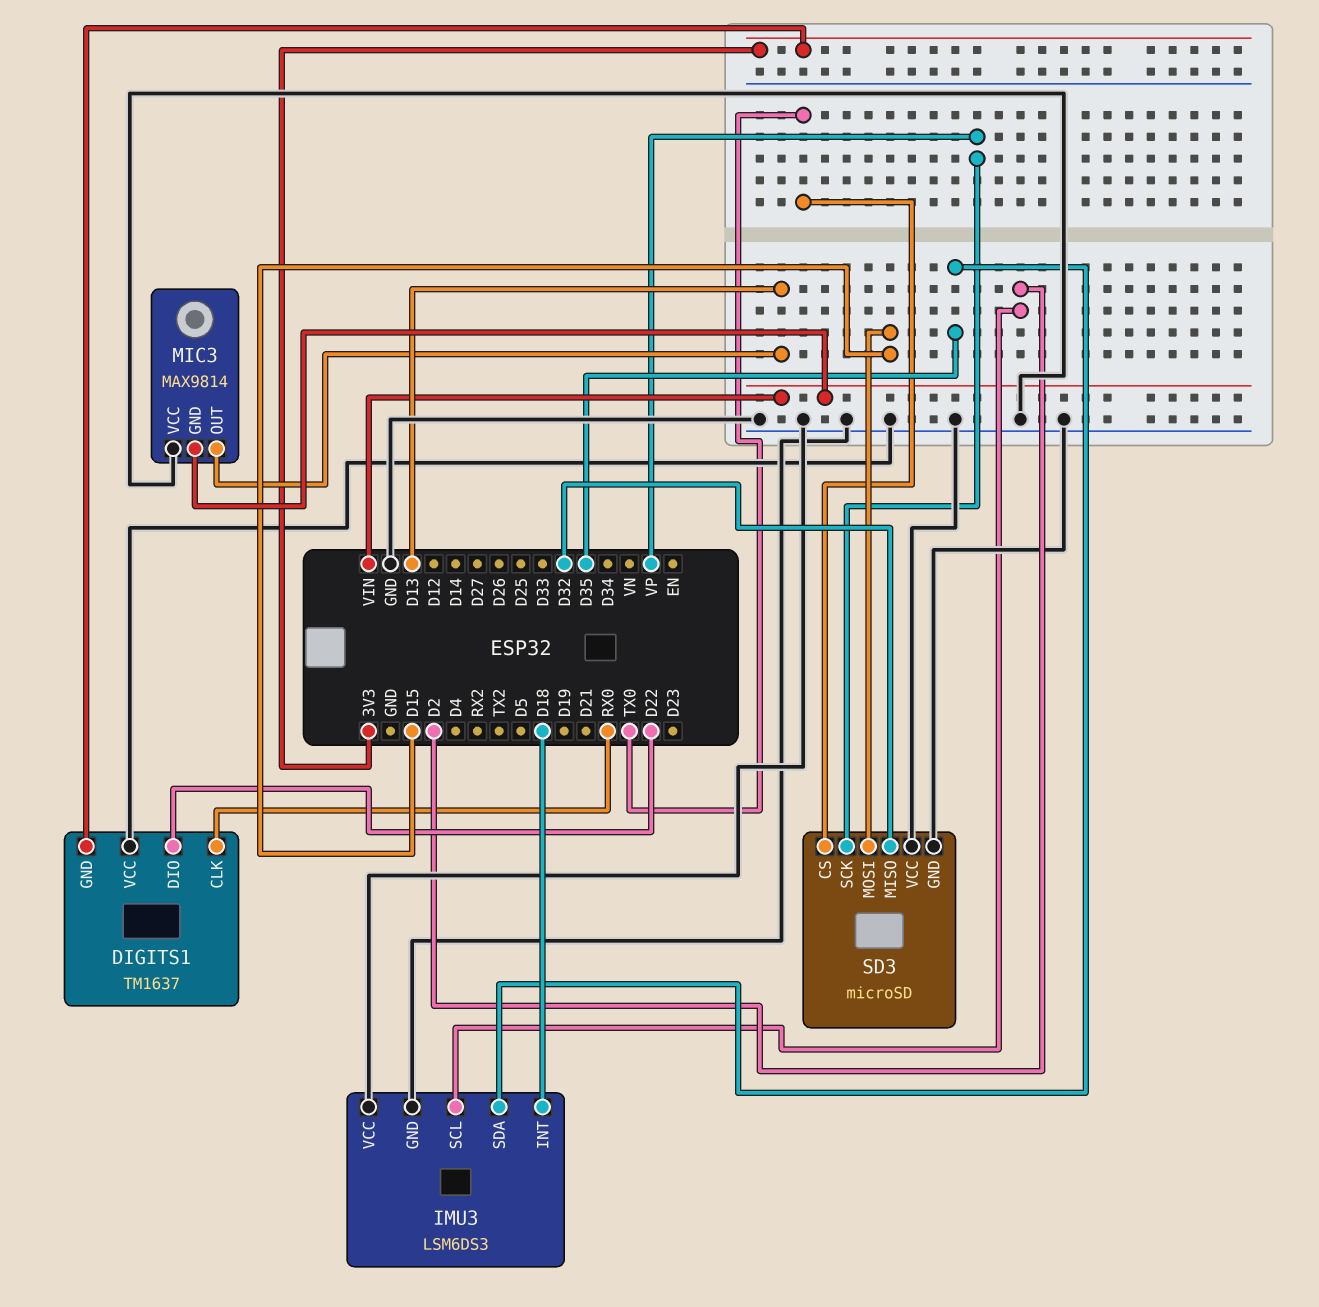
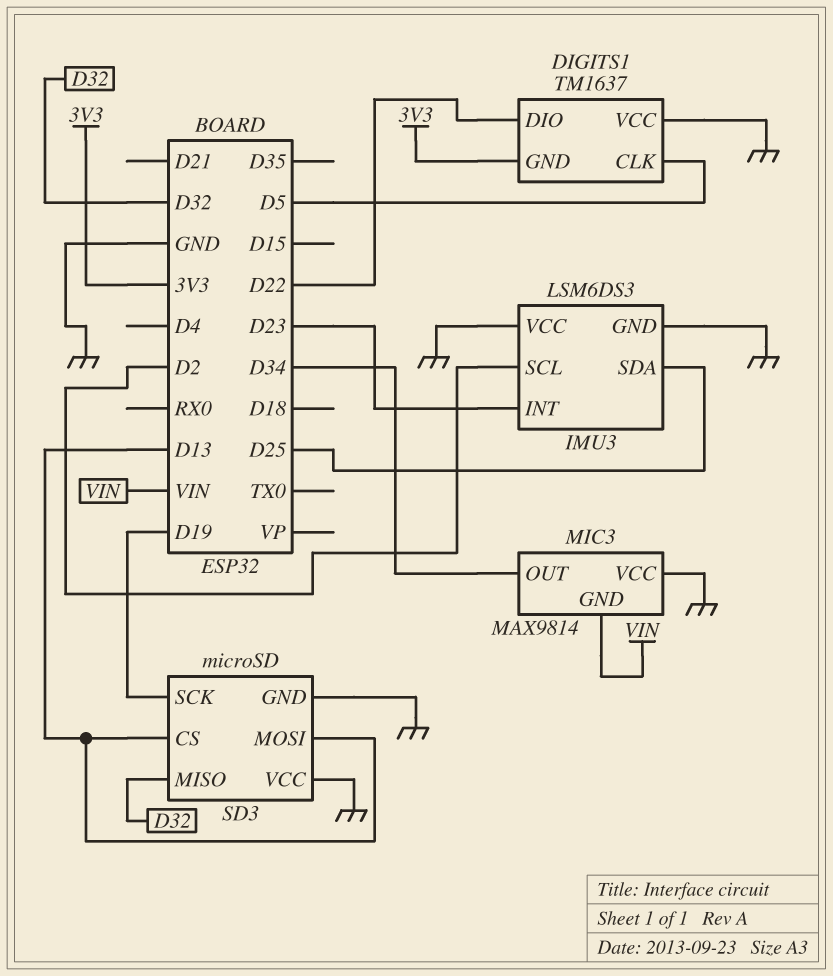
DIGITS1 pin CLK: RX0 -> D5
IMU3 pin INT: D18 -> D23
IMU3 pin SDA: D35 -> D25
MIC3 pin OUT: D13 -> D34
SD3 pin CS: TX0 -> D13
SD3 pin MOSI: D15 -> D13
SD3 pin SCK: VP -> D19

